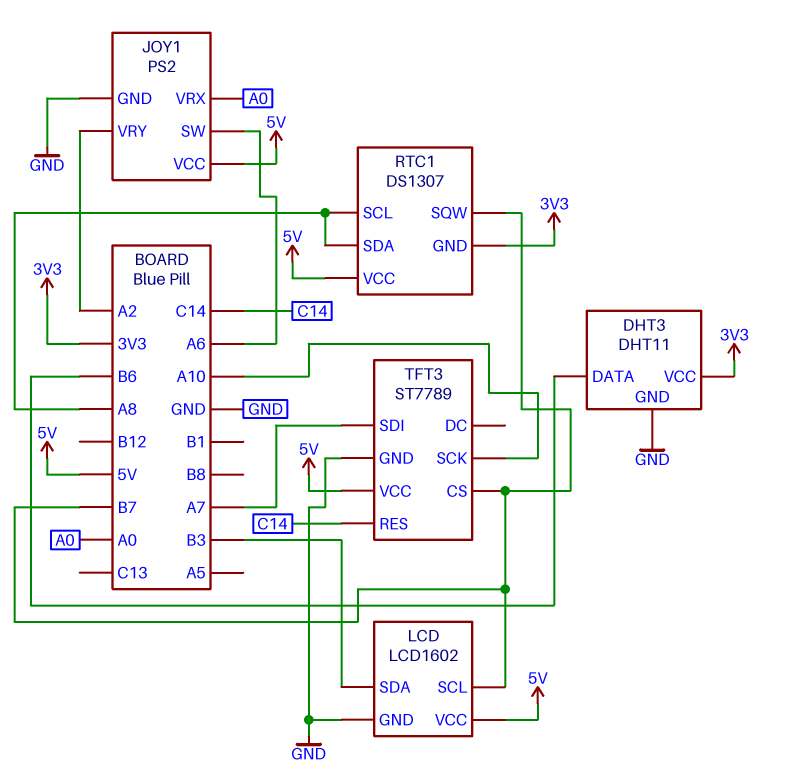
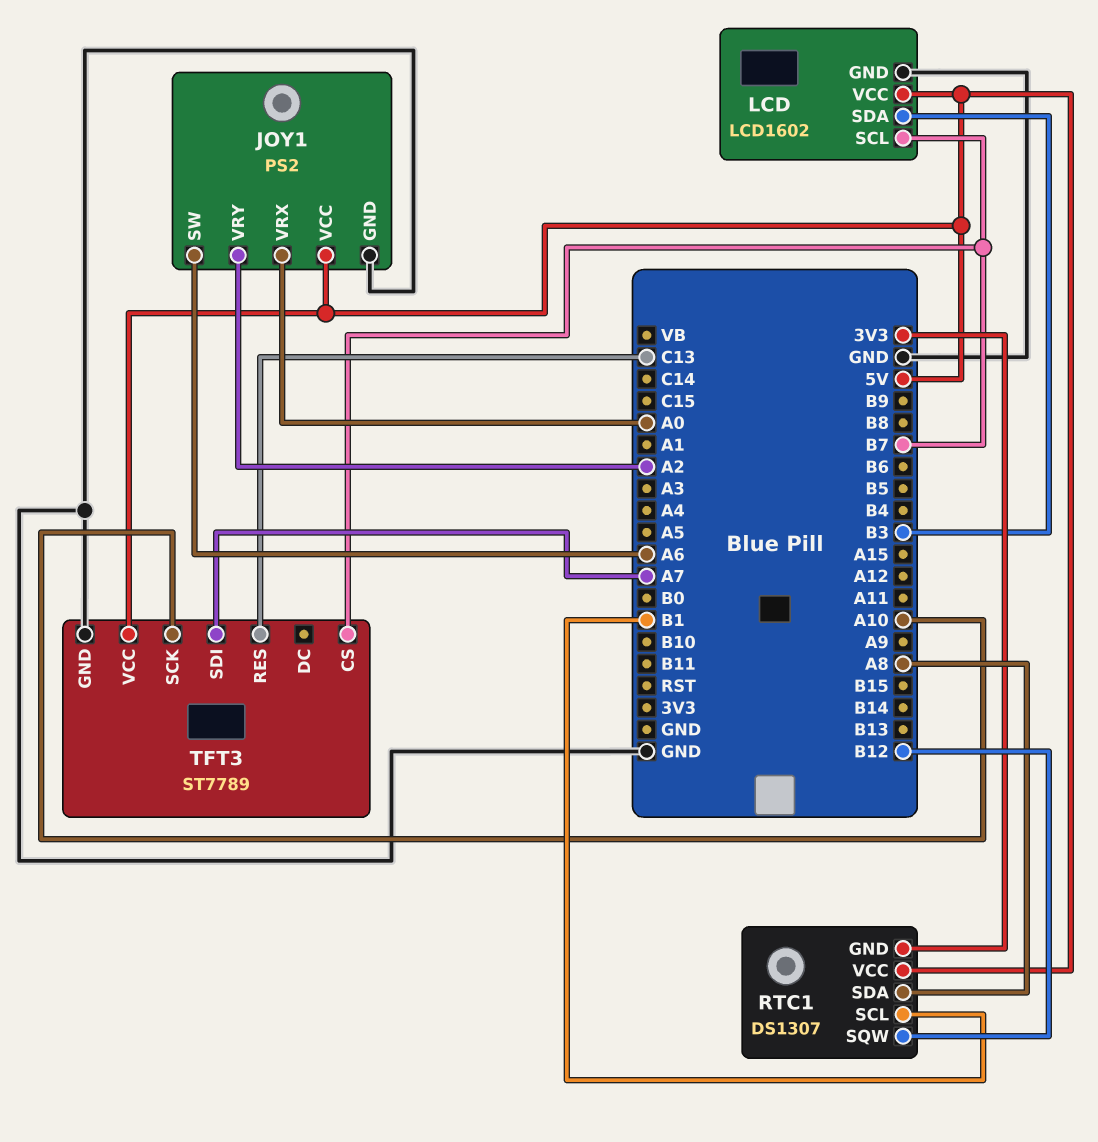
DHT3: DHT11 -> none
DHT3 pin DATA: B6 -> none
DHT3 pin GND: GND -> none
DHT3 pin VCC: 3V3 -> none
RTC1 pin SCL: A8 -> B1
RTC1 pin SQW: B7 -> B12
TFT3 pin RES: C14 -> C13

